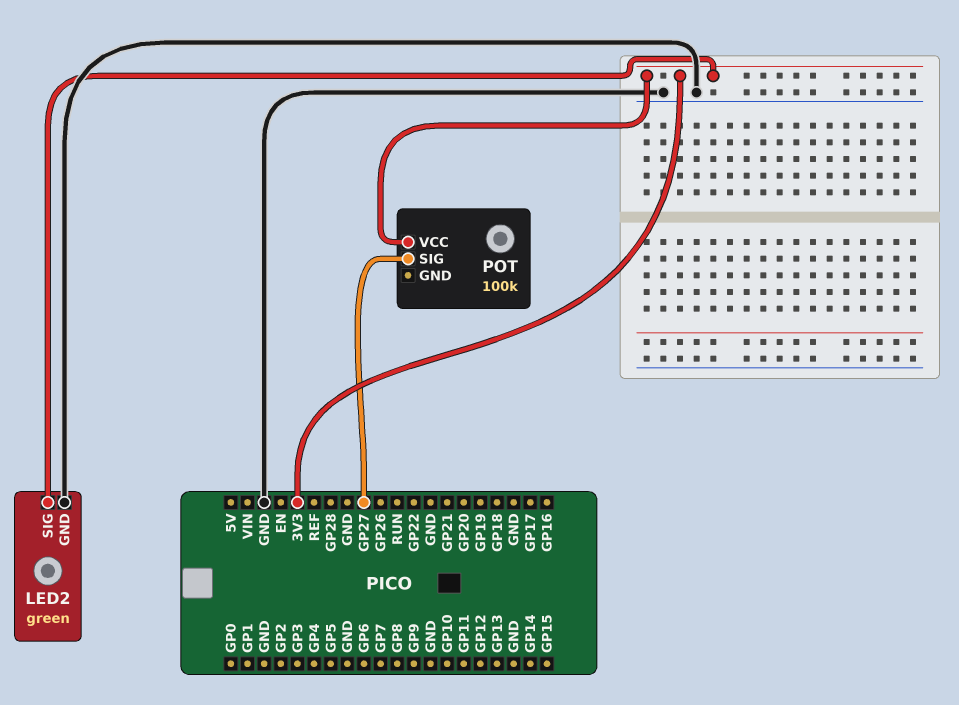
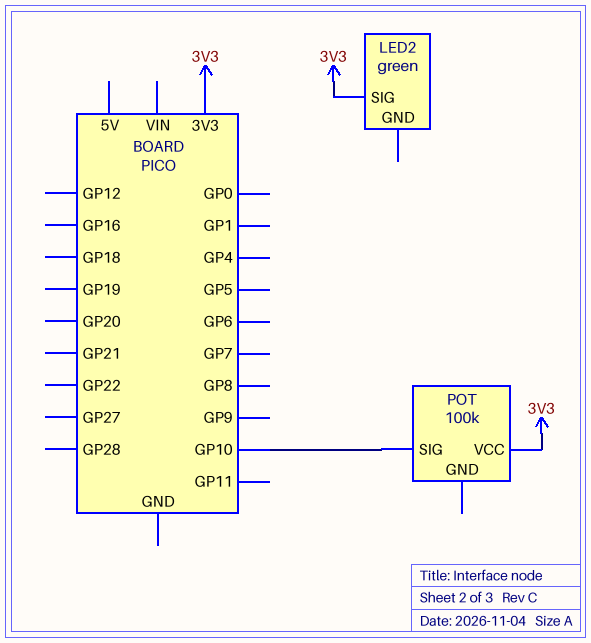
LED2 pin GND: GND -> none
POT pin SIG: GP27 -> GP10

